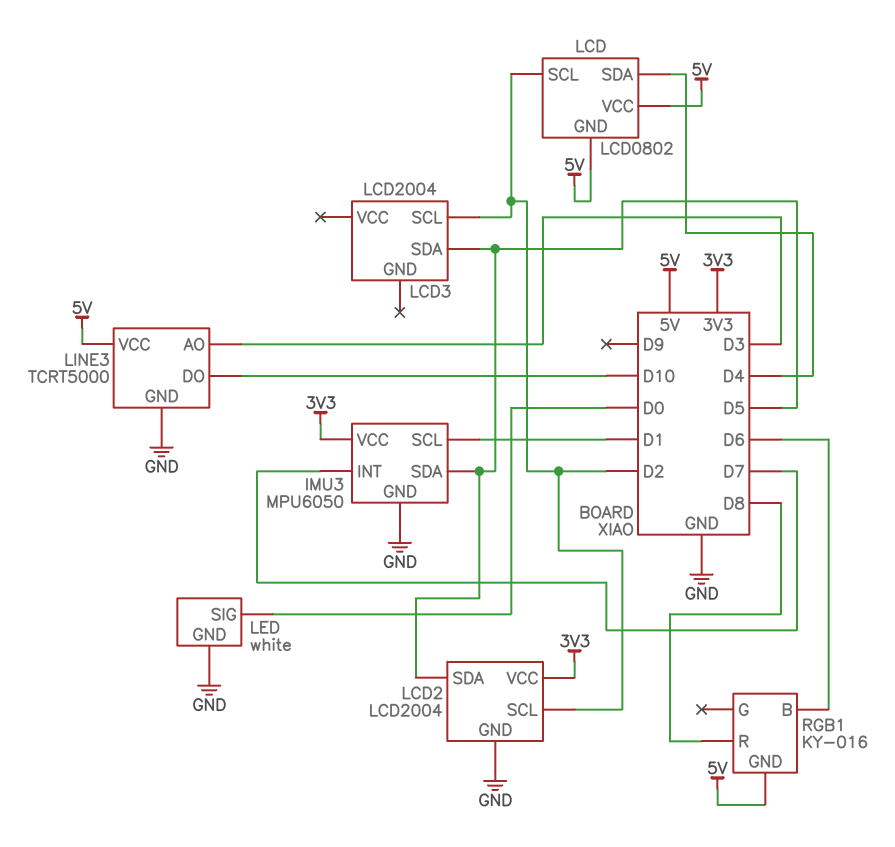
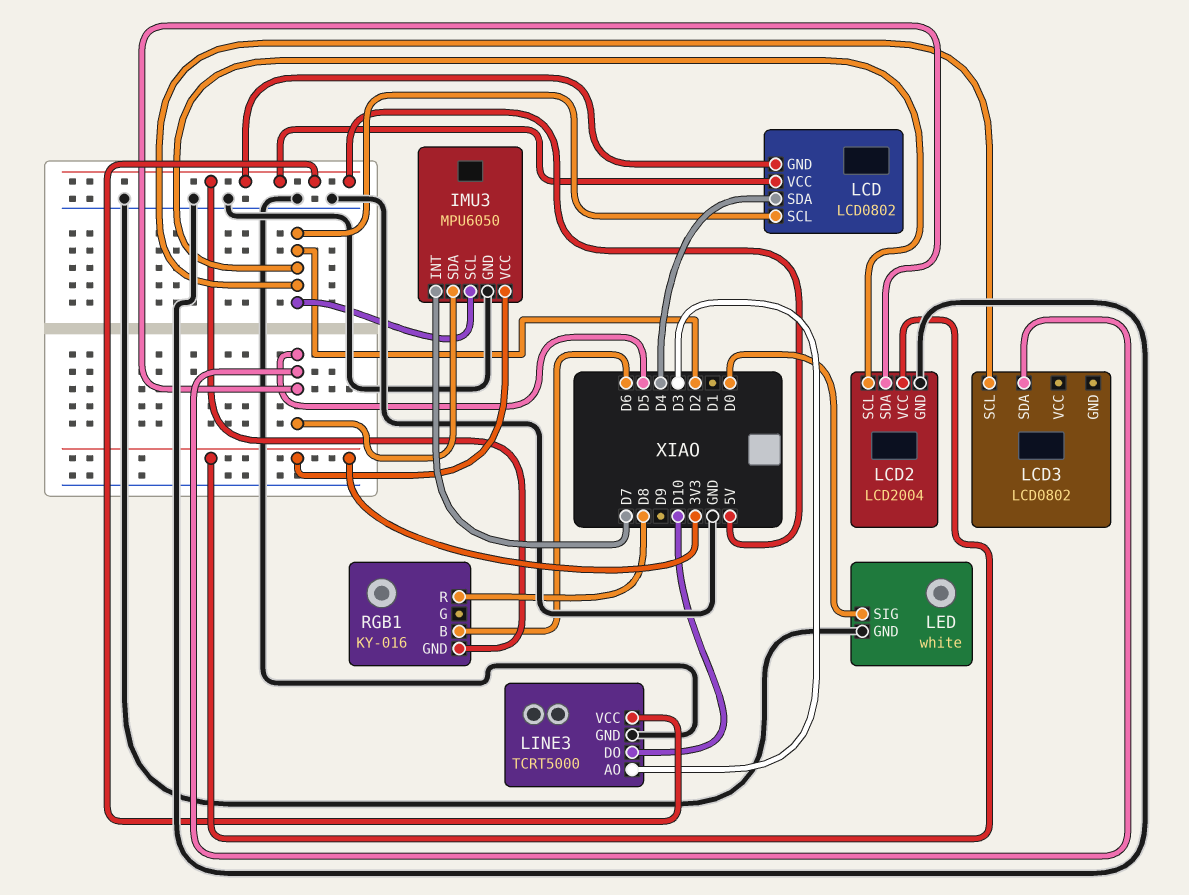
IMU3 pin SCL: D1 -> D2
LCD3: LCD2004 -> LCD0802

